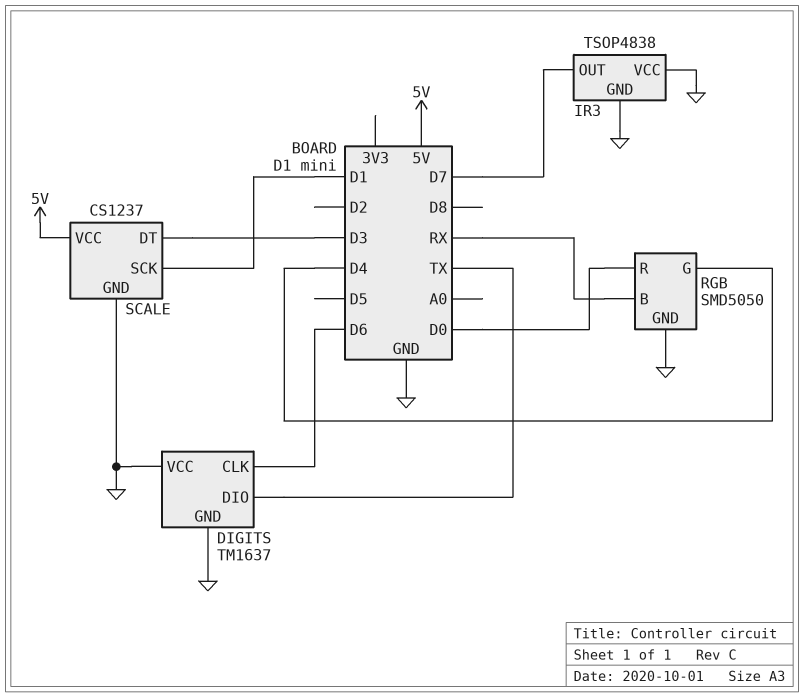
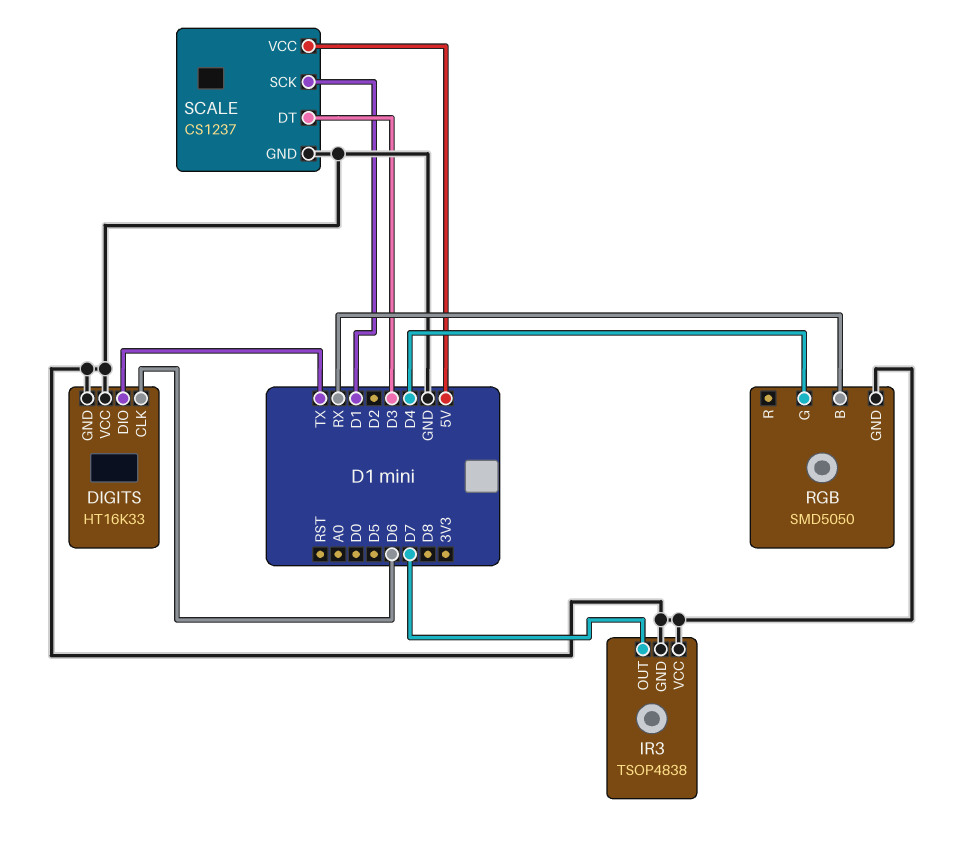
DIGITS: TM1637 -> HT16K33
RGB pin R: D0 -> none

